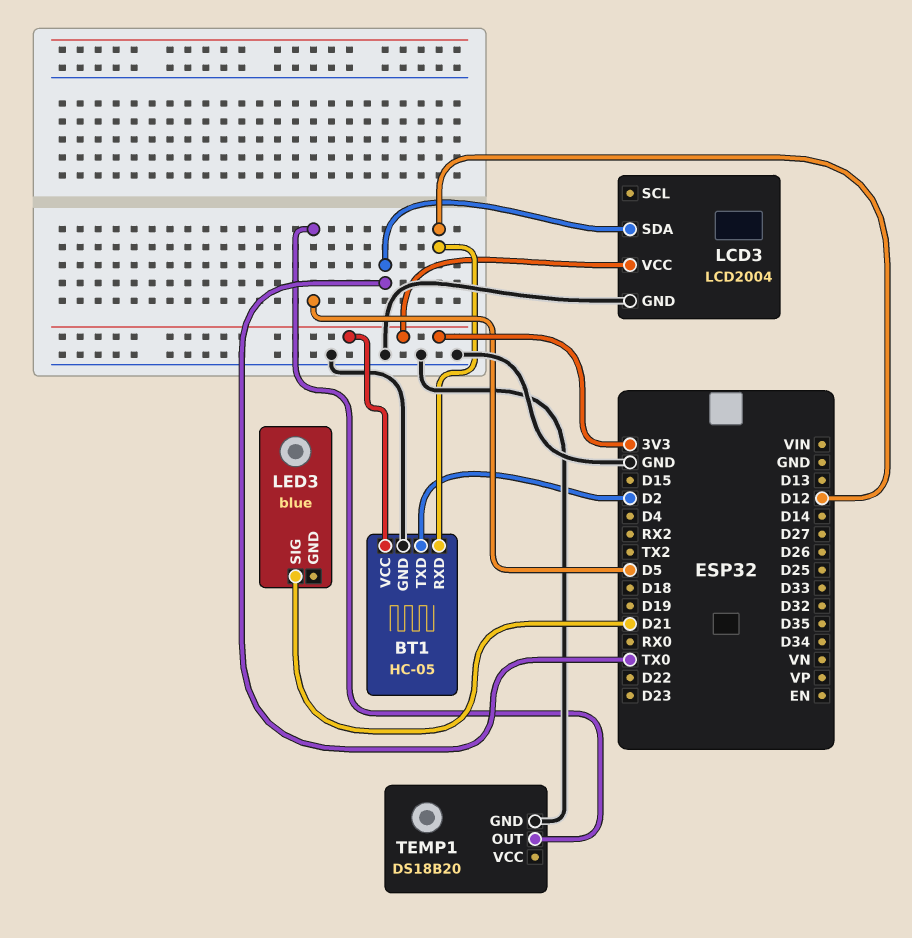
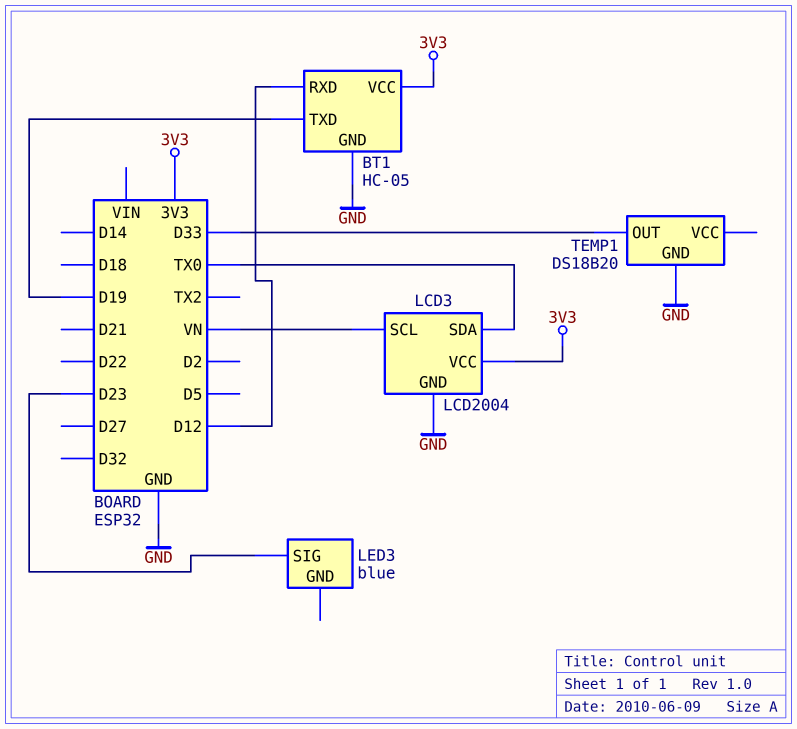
BT1 pin TXD: D2 -> D19
LCD3 pin SCL: none -> VN
LED3 pin SIG: D21 -> D23
TEMP1 pin OUT: D5 -> D33

